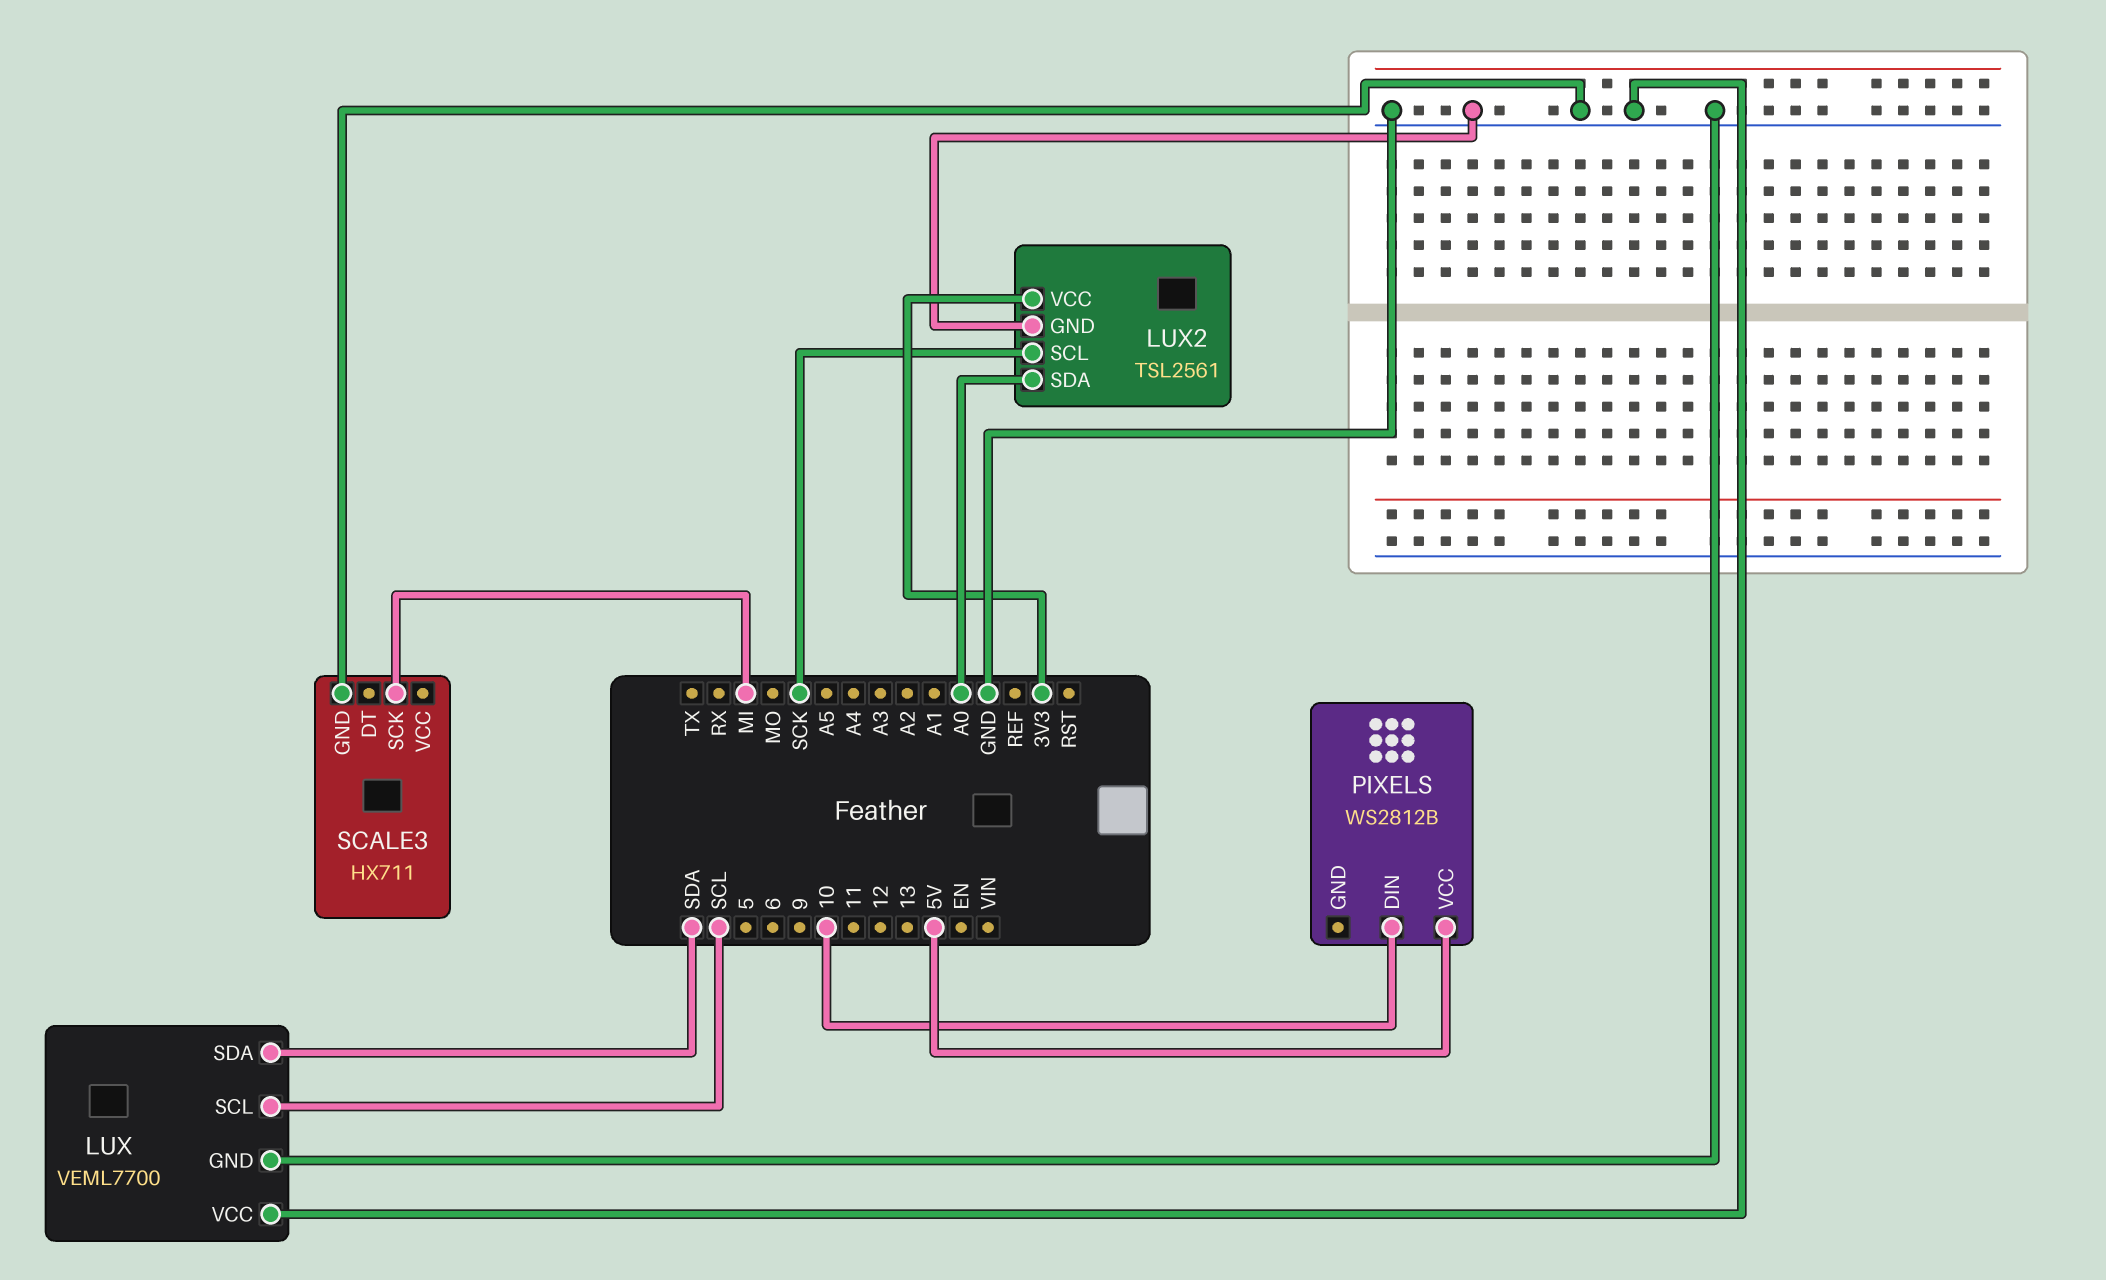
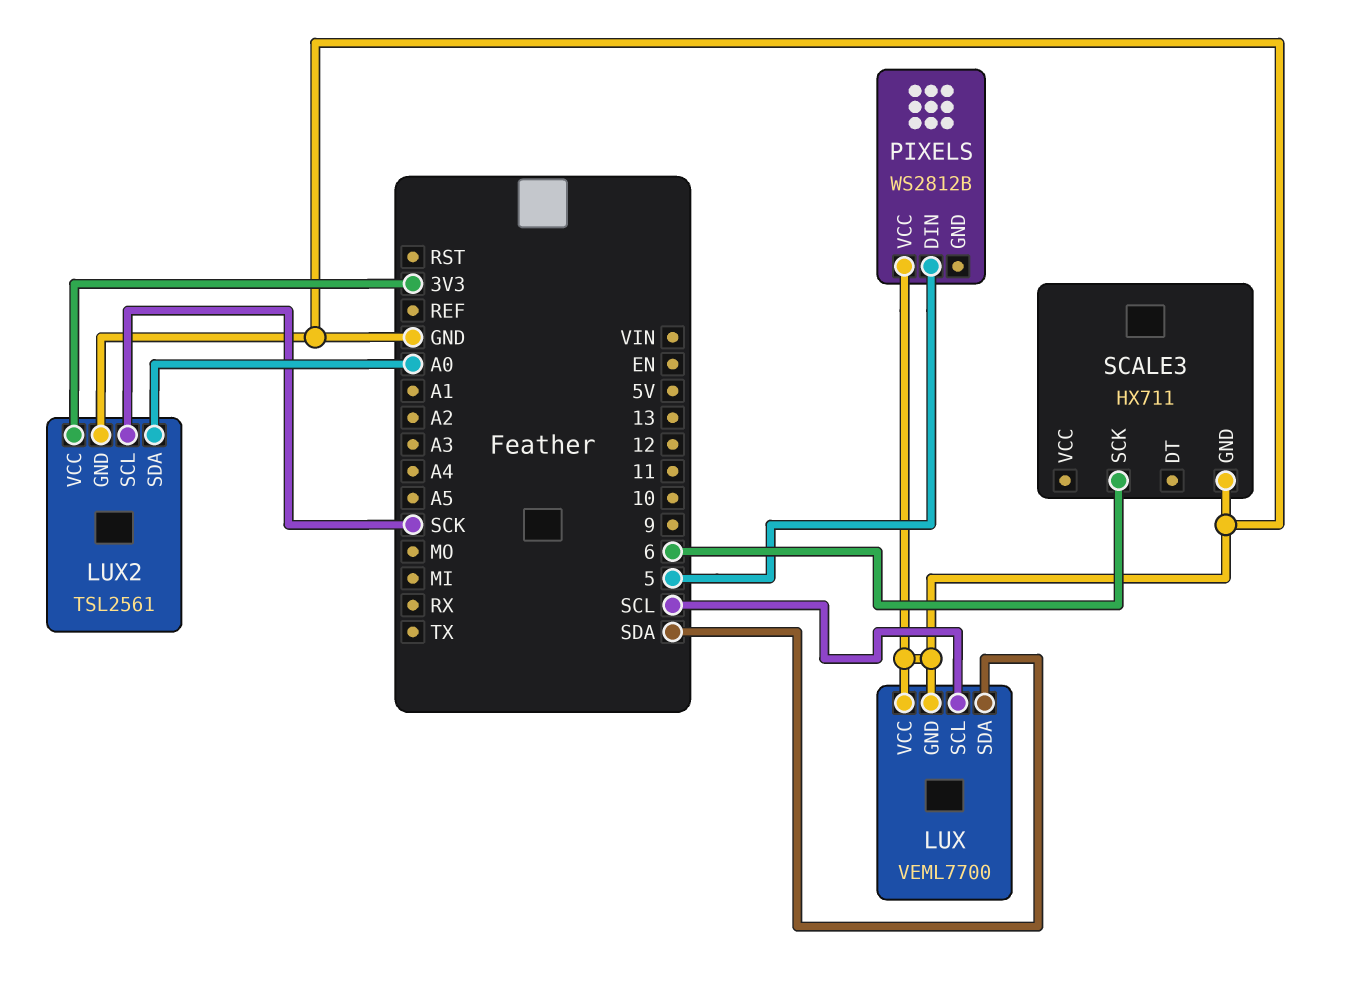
PIXELS pin DIN: 10 -> 5
PIXELS pin VCC: 5V -> GND
SCALE3 pin SCK: MI -> 6

